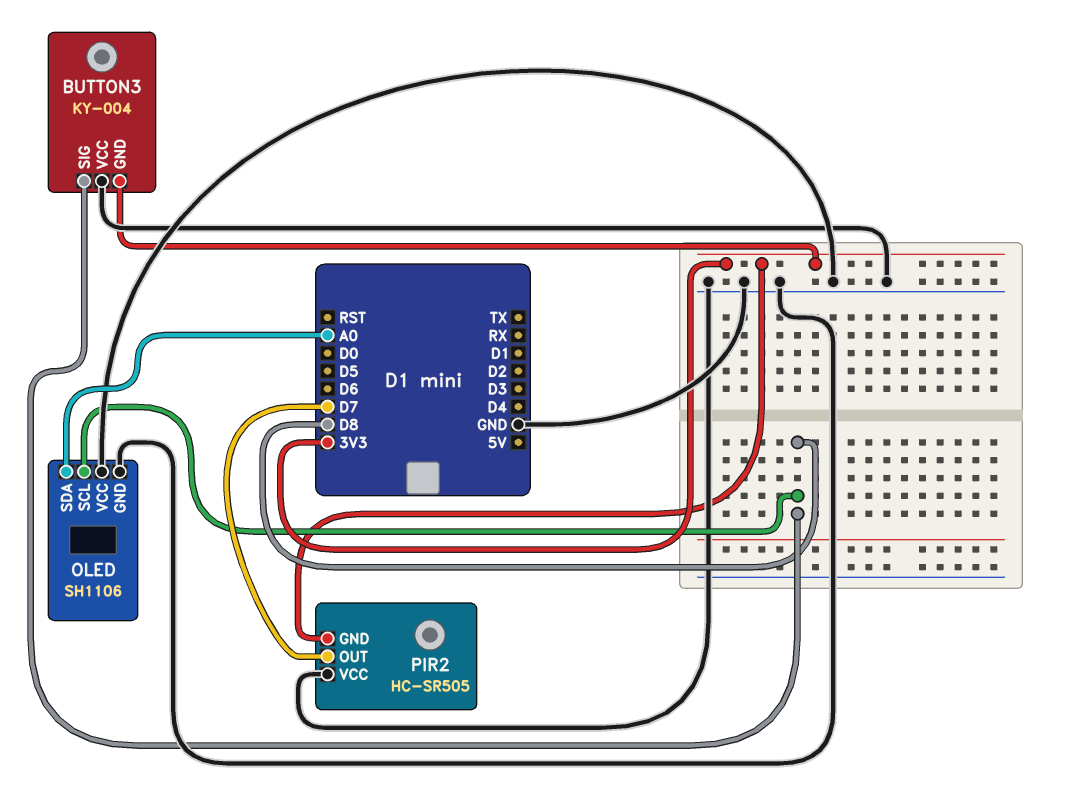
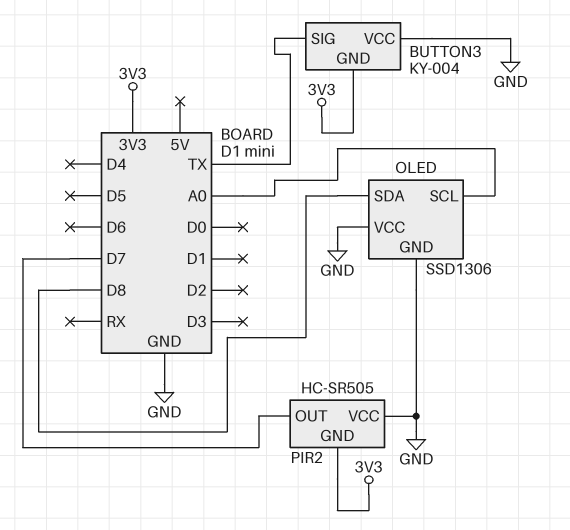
BUTTON3 pin SIG: D8 -> TX
OLED: SH1106 -> SSD1306
OLED pin SCL: D8 -> A0
OLED pin SDA: A0 -> D8

